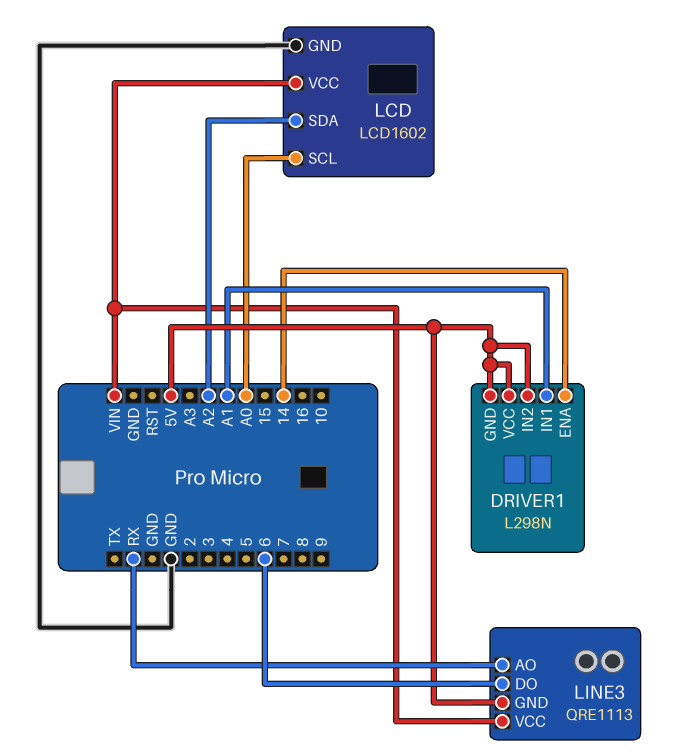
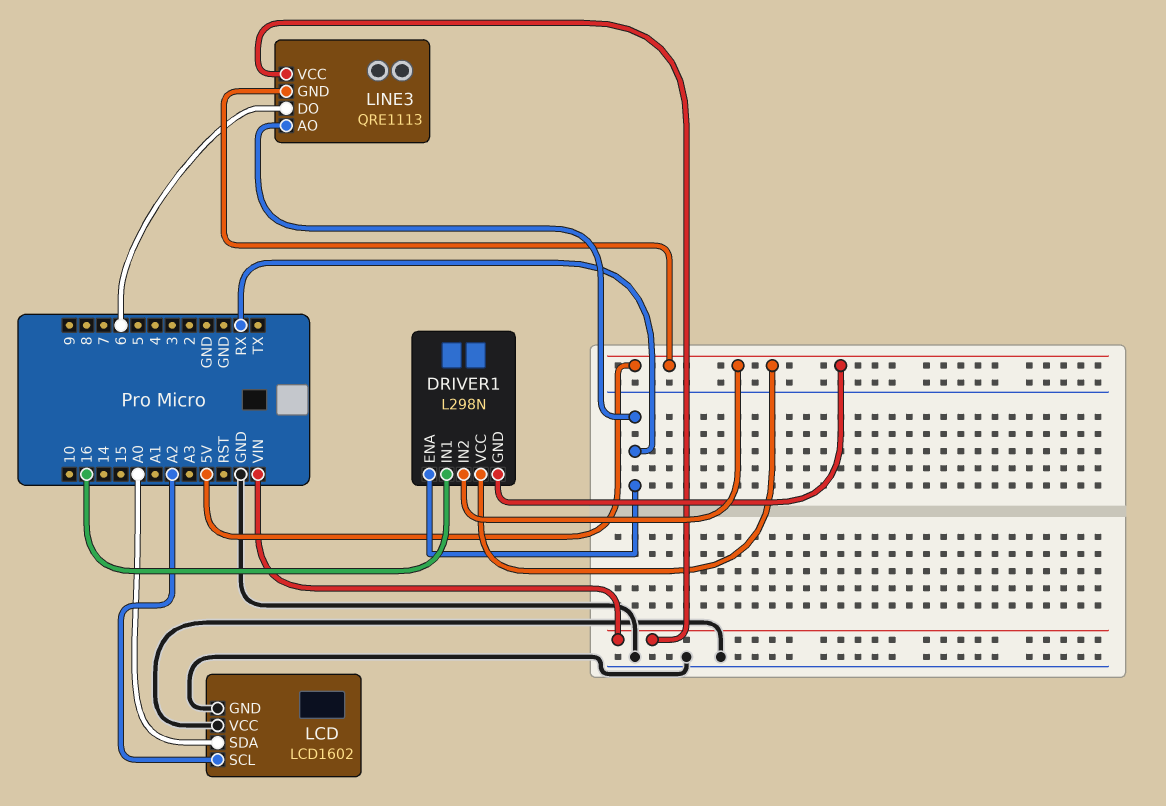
DRIVER1 pin ENA: 14 -> RX
DRIVER1 pin IN1: A1 -> 16
LCD pin SCL: A0 -> A2
LCD pin SDA: A2 -> A0
LCD pin VCC: VIN -> GND

